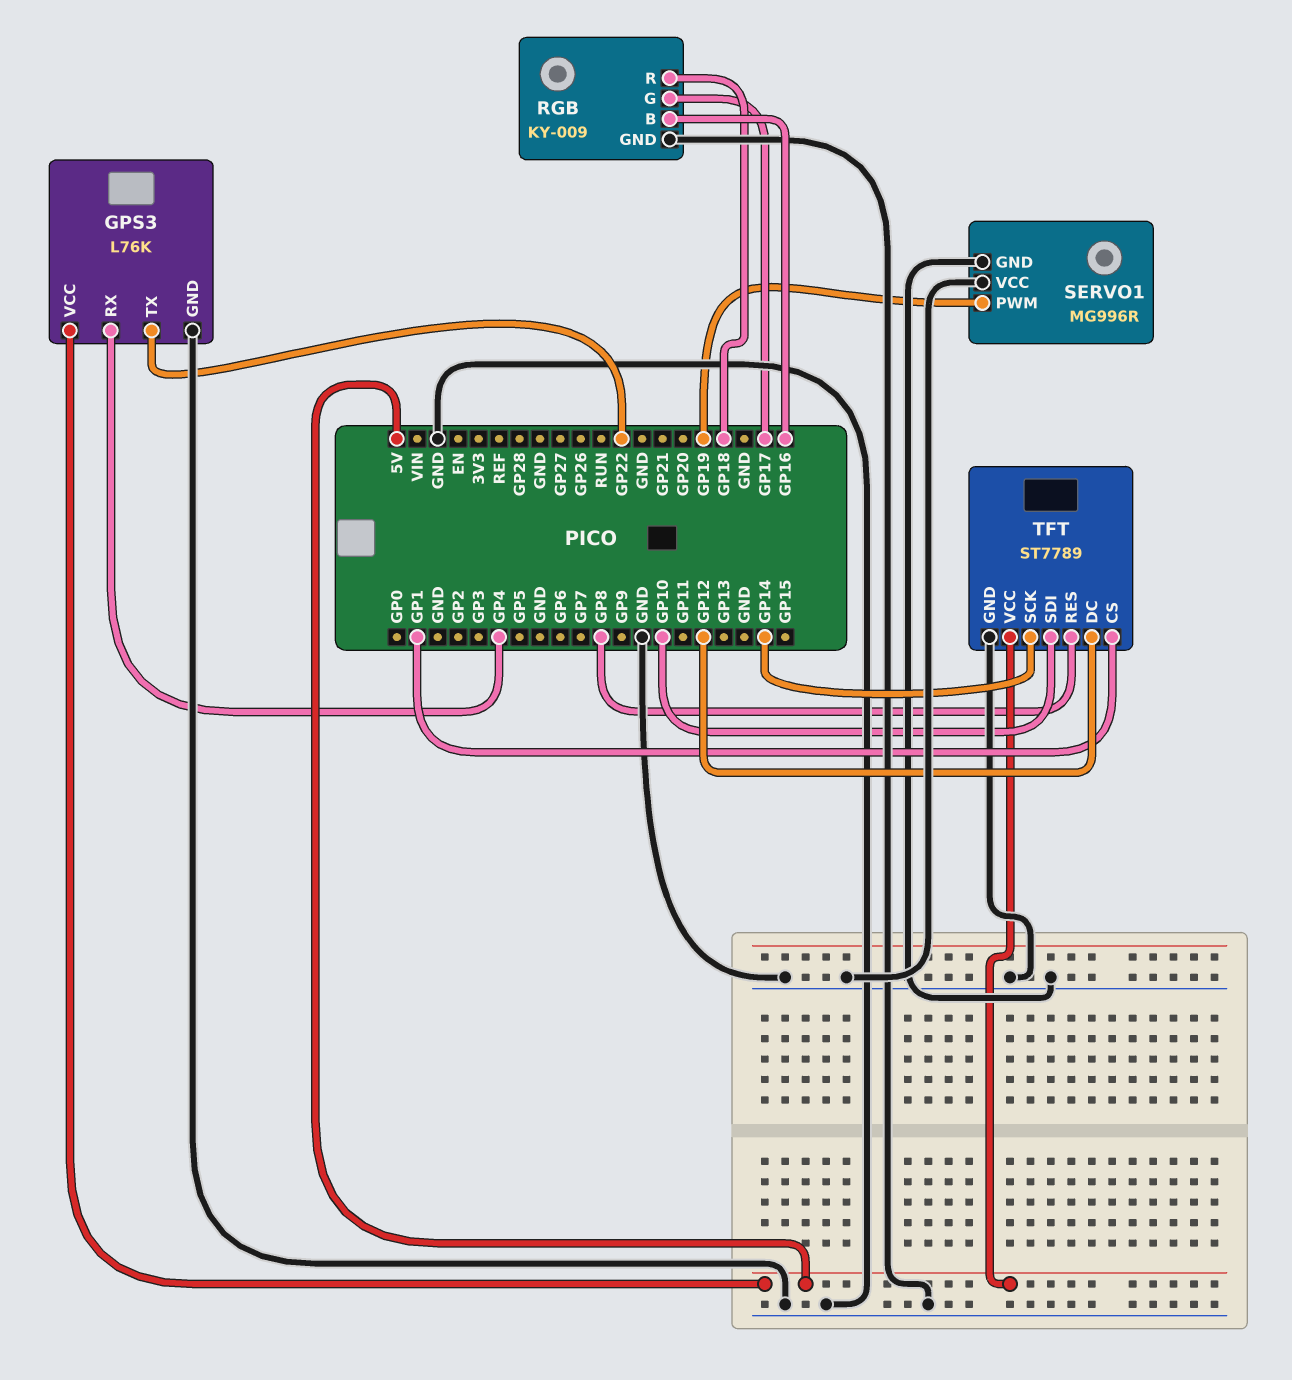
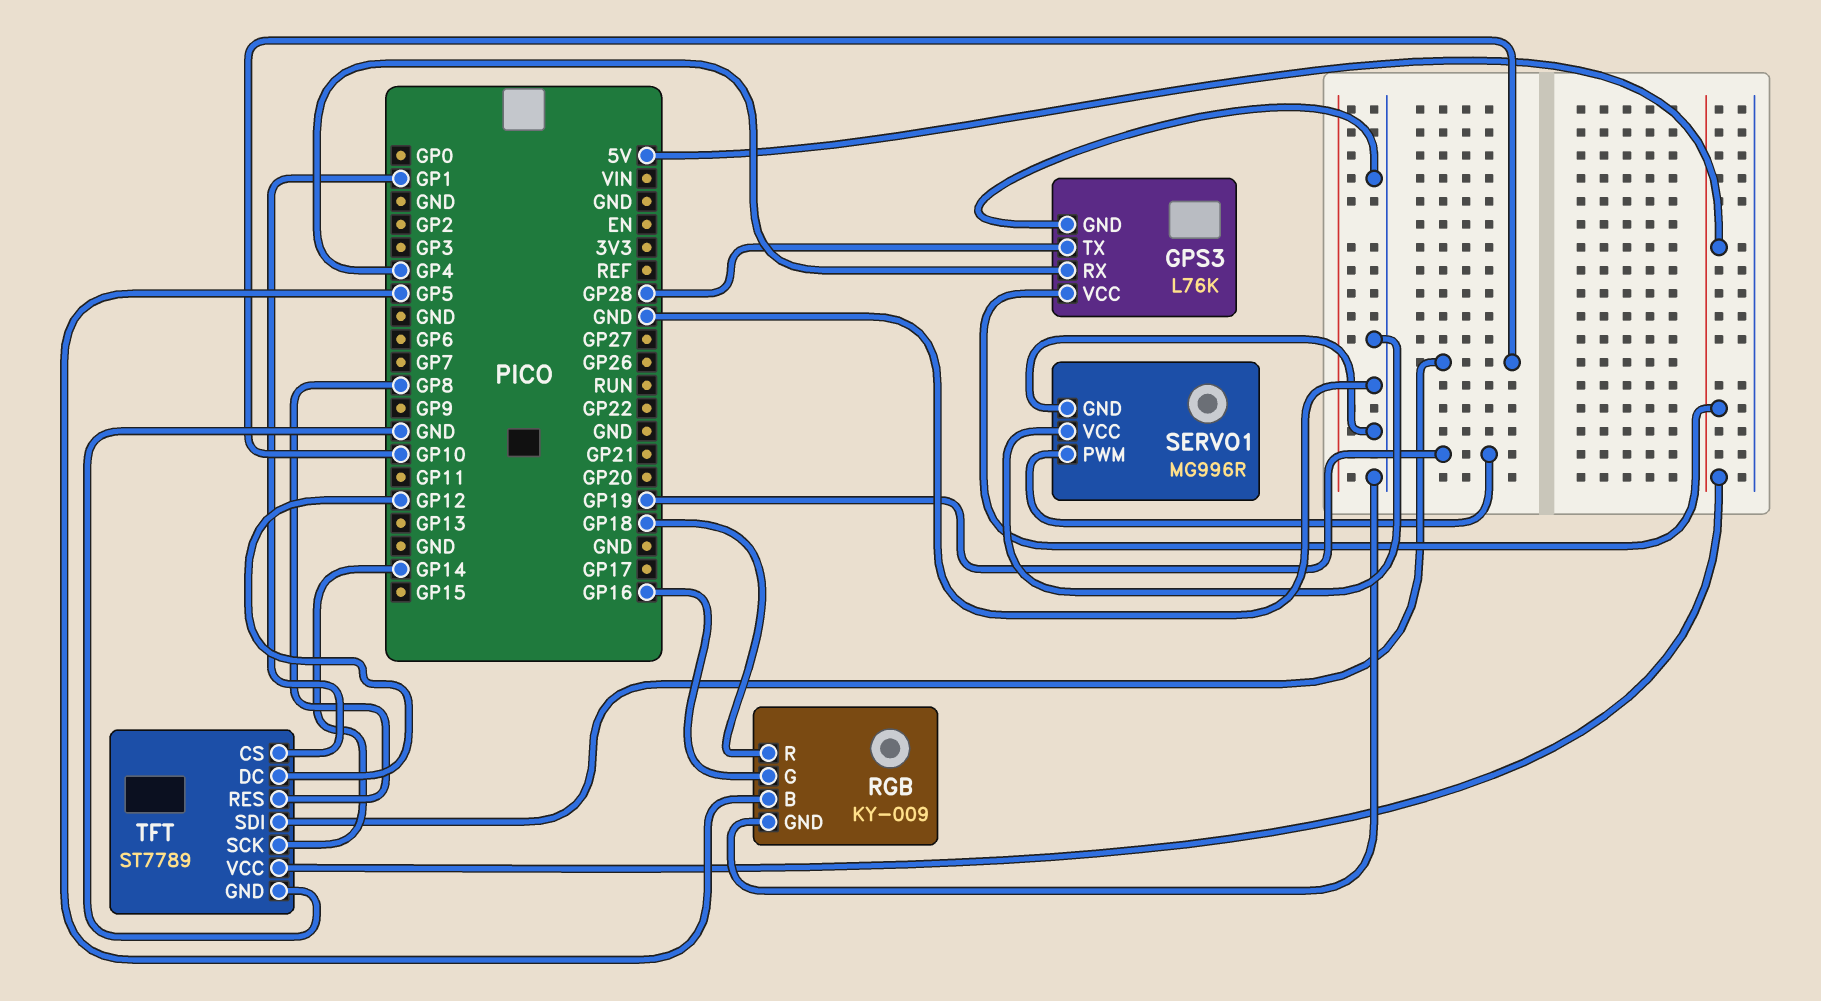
GPS3 pin TX: GP22 -> GP28
RGB pin B: GP16 -> GP5
RGB pin G: GP17 -> GP16

